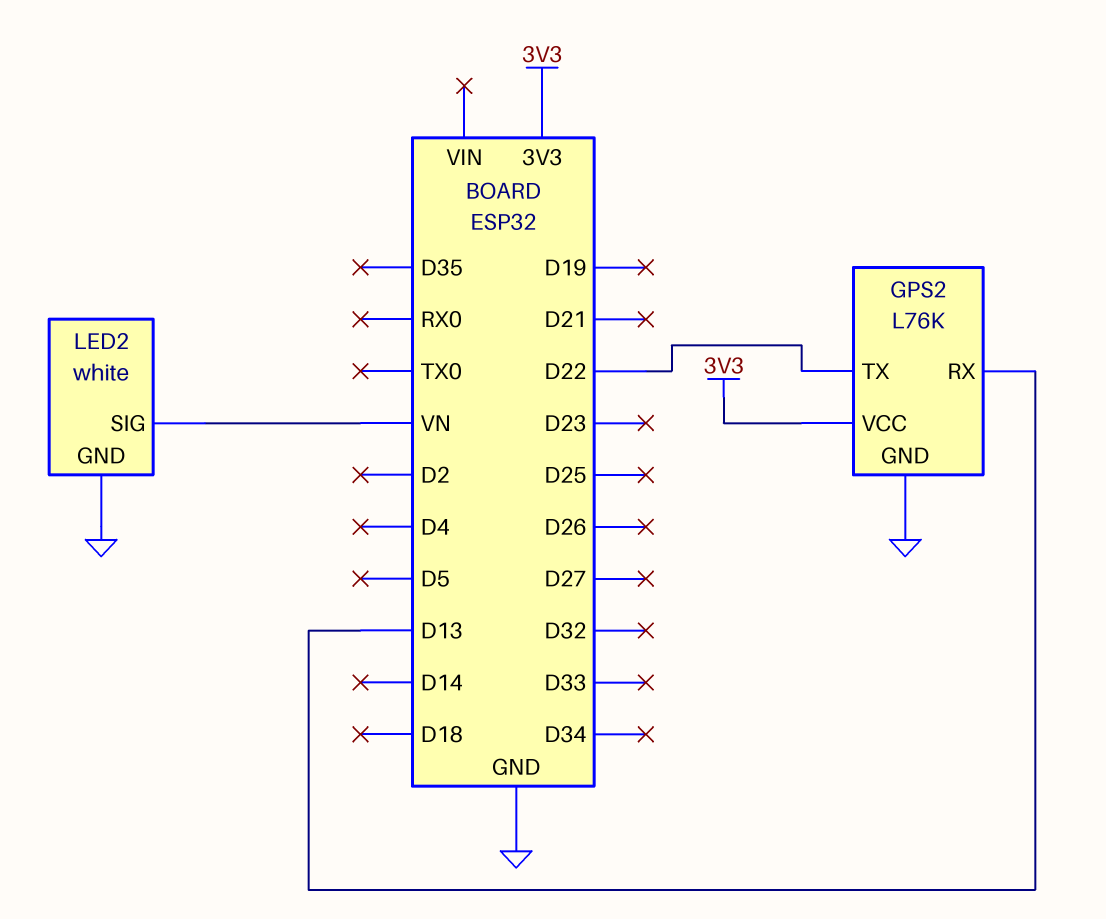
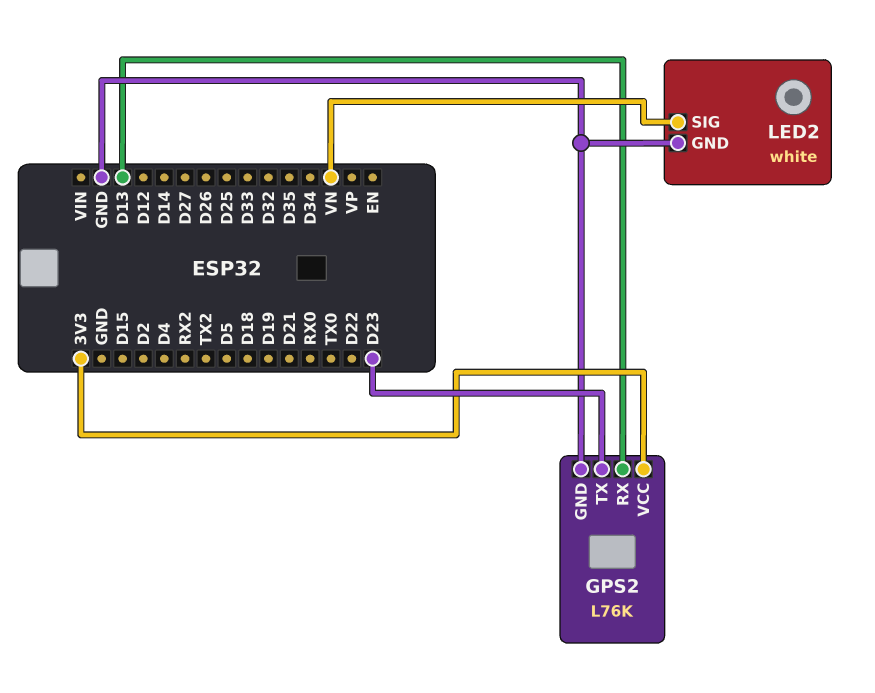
GPS2 pin TX: D22 -> D23

